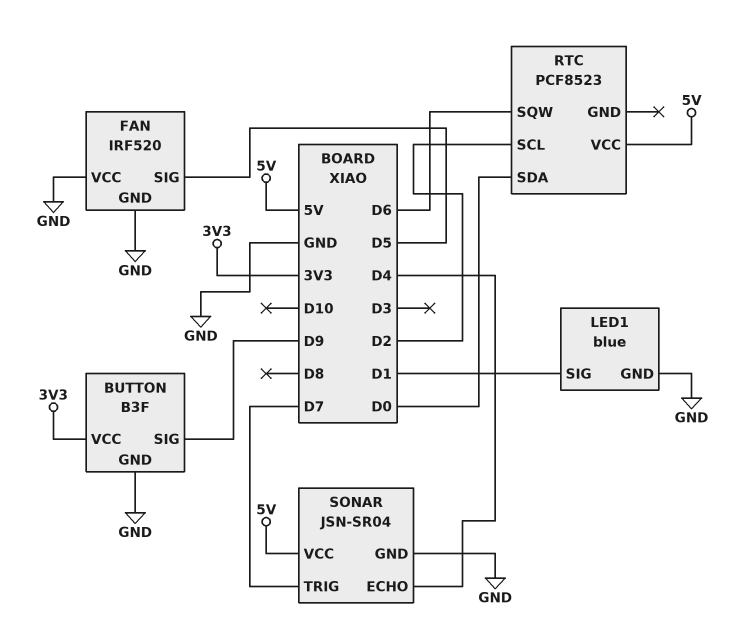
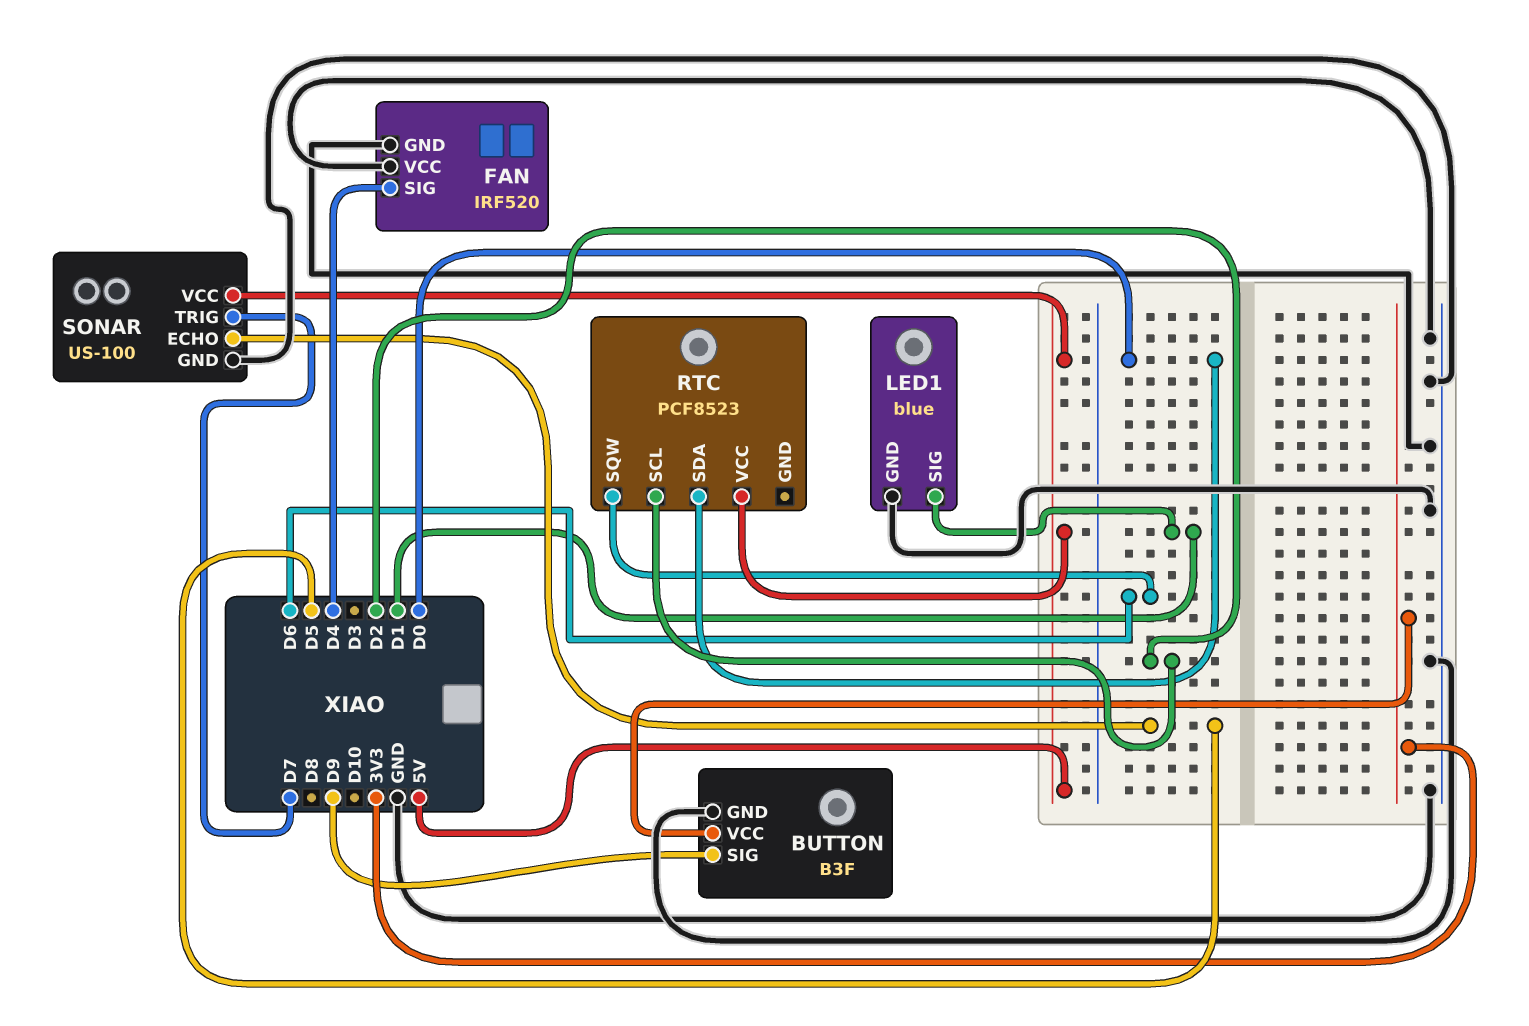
FAN pin SIG: D5 -> D4
SONAR: JSN-SR04 -> US-100
SONAR pin ECHO: D4 -> D5

